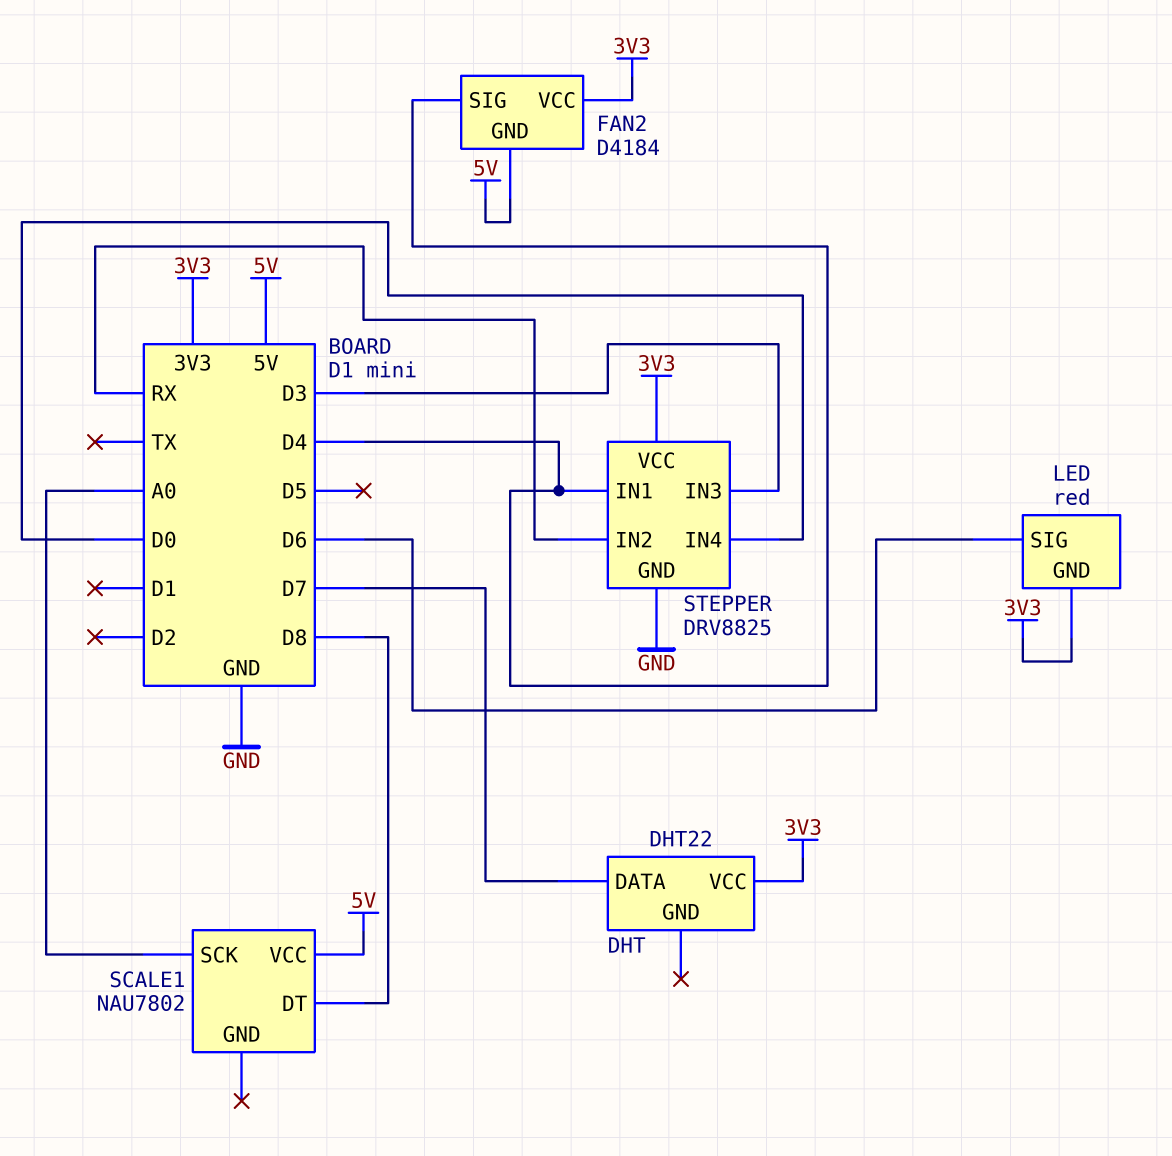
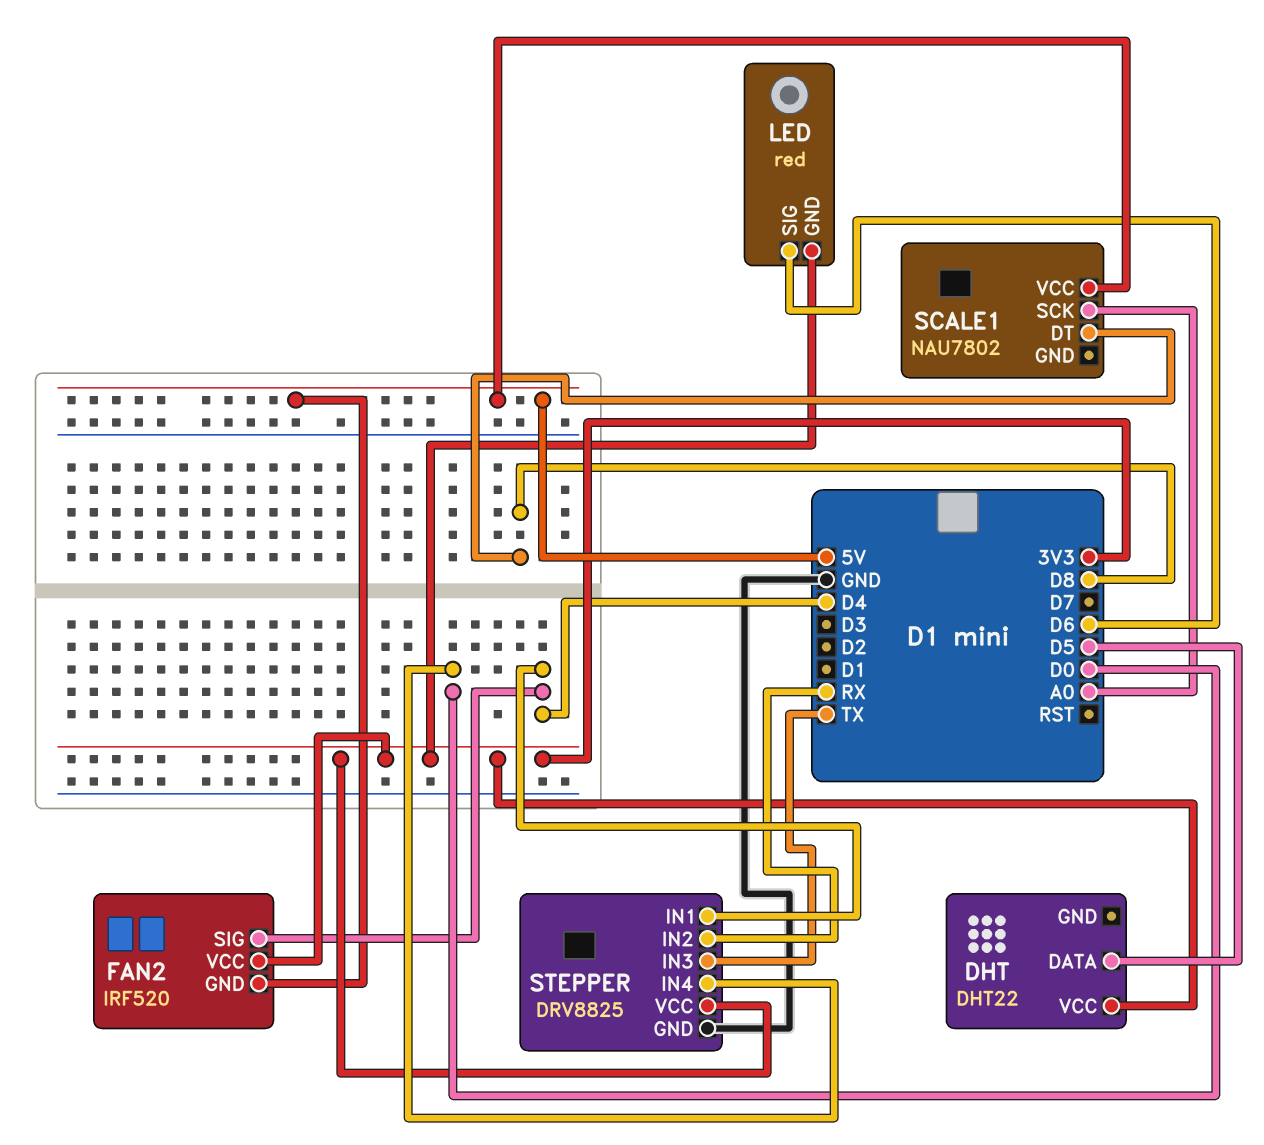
DHT pin DATA: D7 -> D5
FAN2: D4184 -> IRF520
STEPPER pin IN3: D3 -> TX

